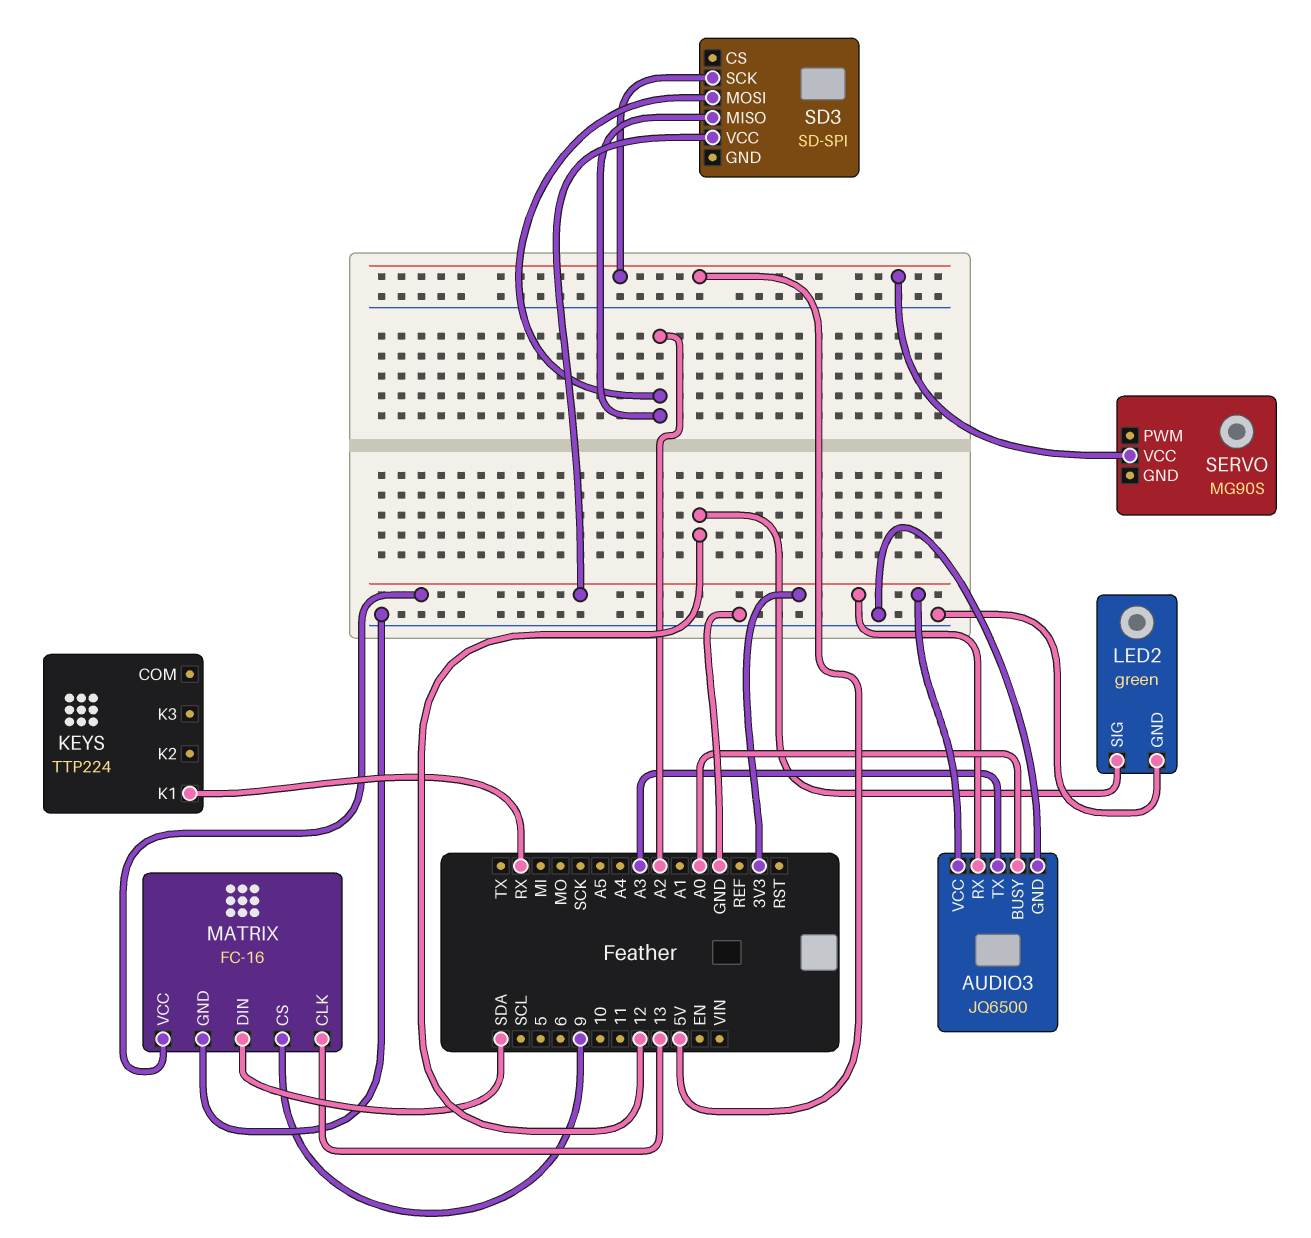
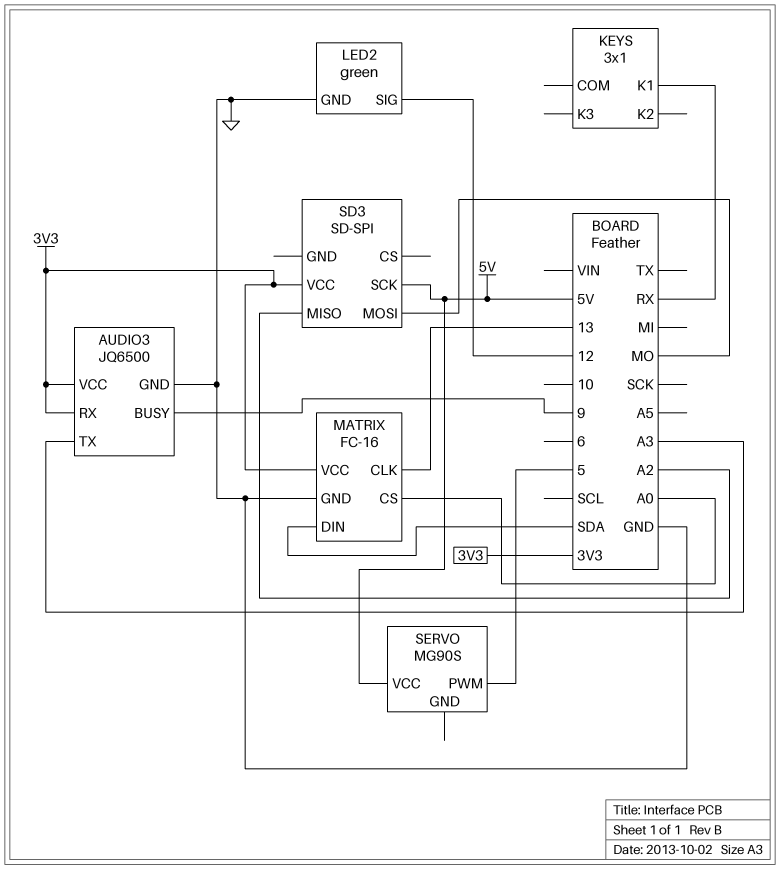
AUDIO3 pin BUSY: A0 -> 9
KEYS: TTP224 -> 3x1
MATRIX pin CS: 9 -> A0
SD3 pin MOSI: A2 -> MO
SERVO pin PWM: none -> 5

